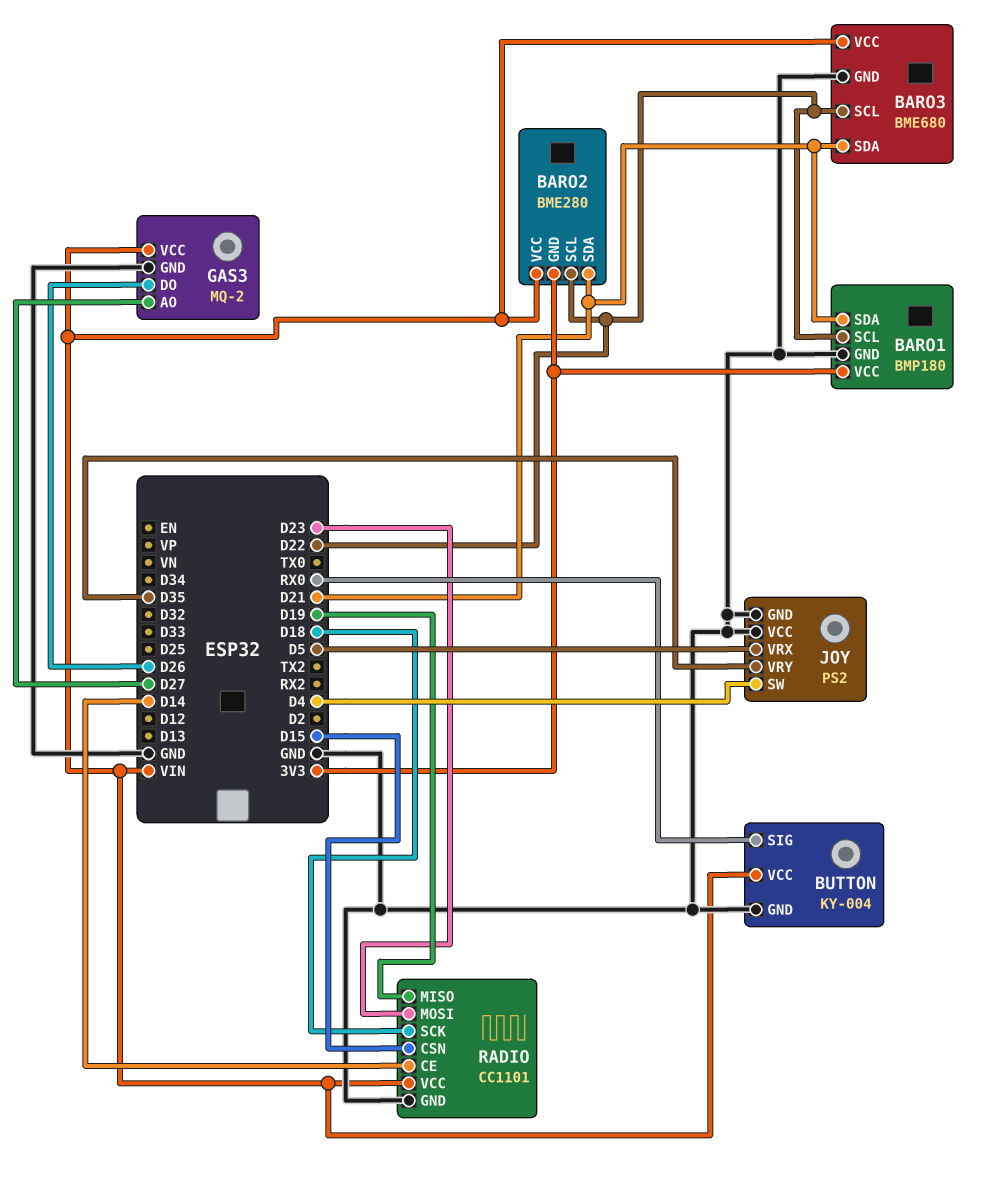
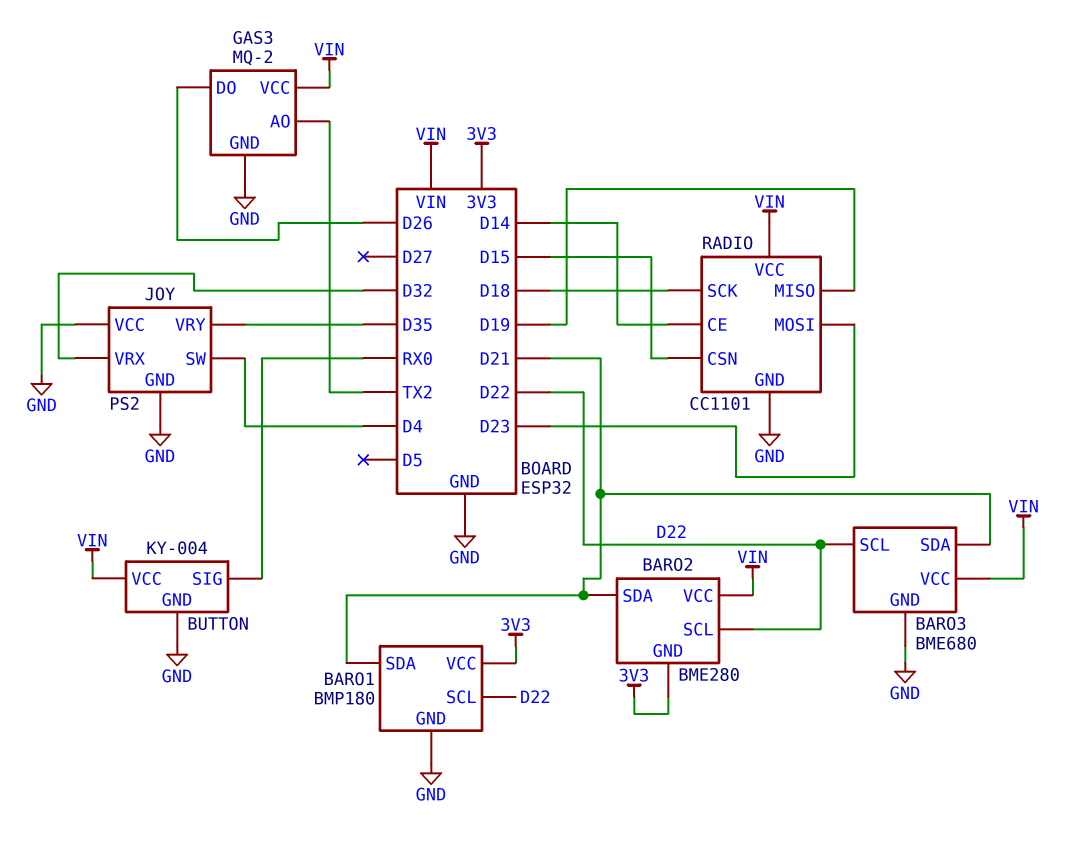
GAS3 pin AO: D27 -> TX2
JOY pin VRX: D5 -> D32

